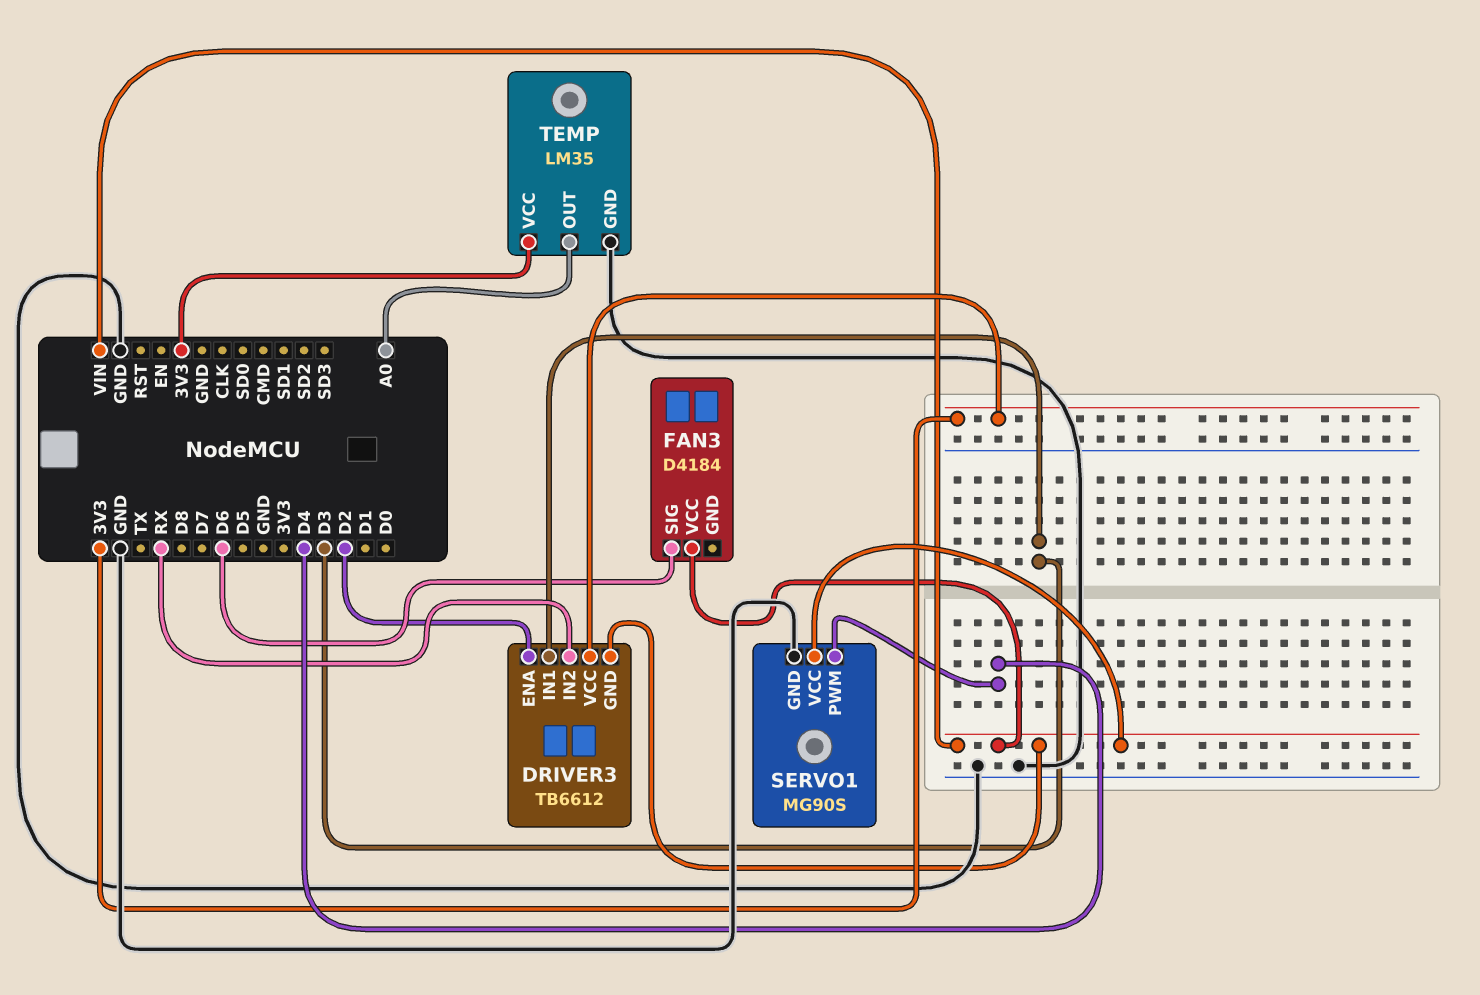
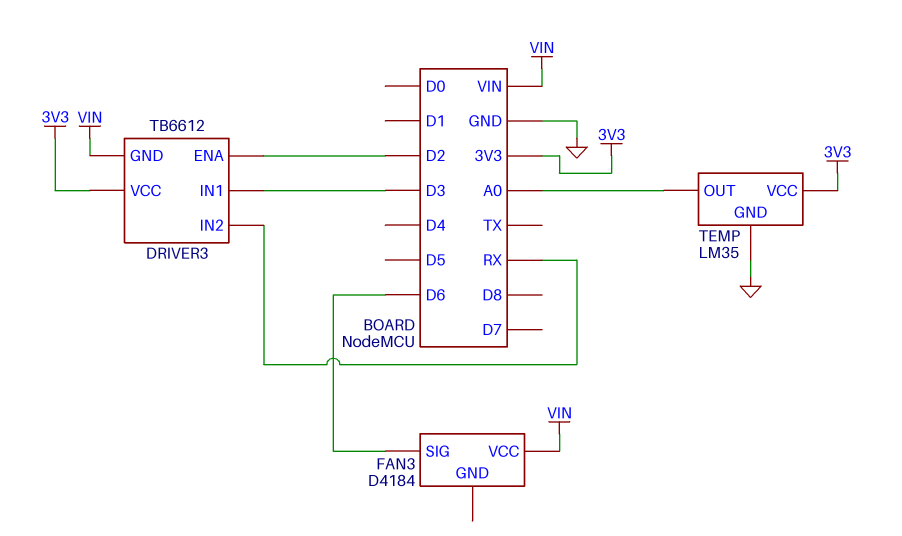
SERVO1: MG90S -> none
SERVO1 pin GND: GND -> none
SERVO1 pin PWM: D4 -> none
SERVO1 pin VCC: VIN -> none

